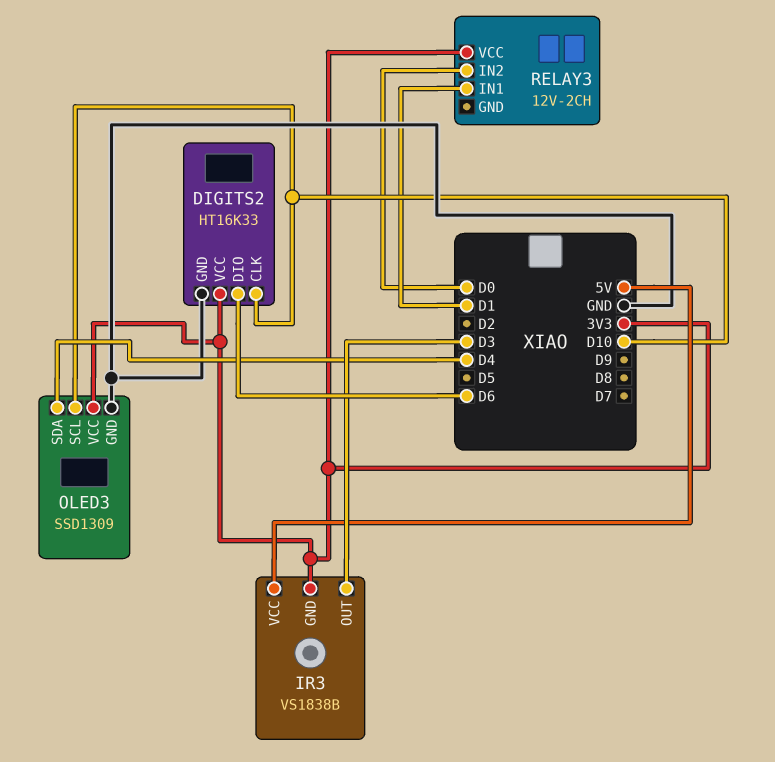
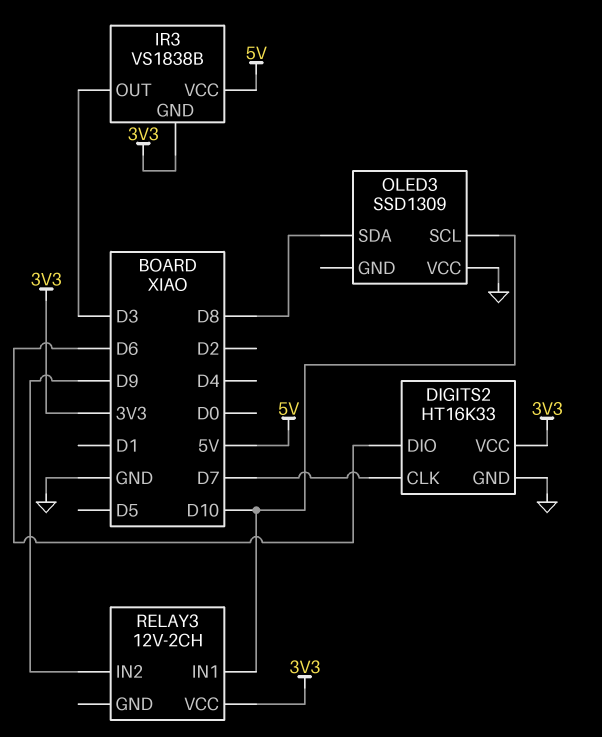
DIGITS2 pin CLK: D10 -> D7
OLED3 pin GND: GND -> none
OLED3 pin SDA: D4 -> D8
OLED3 pin VCC: 3V3 -> GND
RELAY3 pin IN1: D1 -> D10
RELAY3 pin IN2: D0 -> D9

